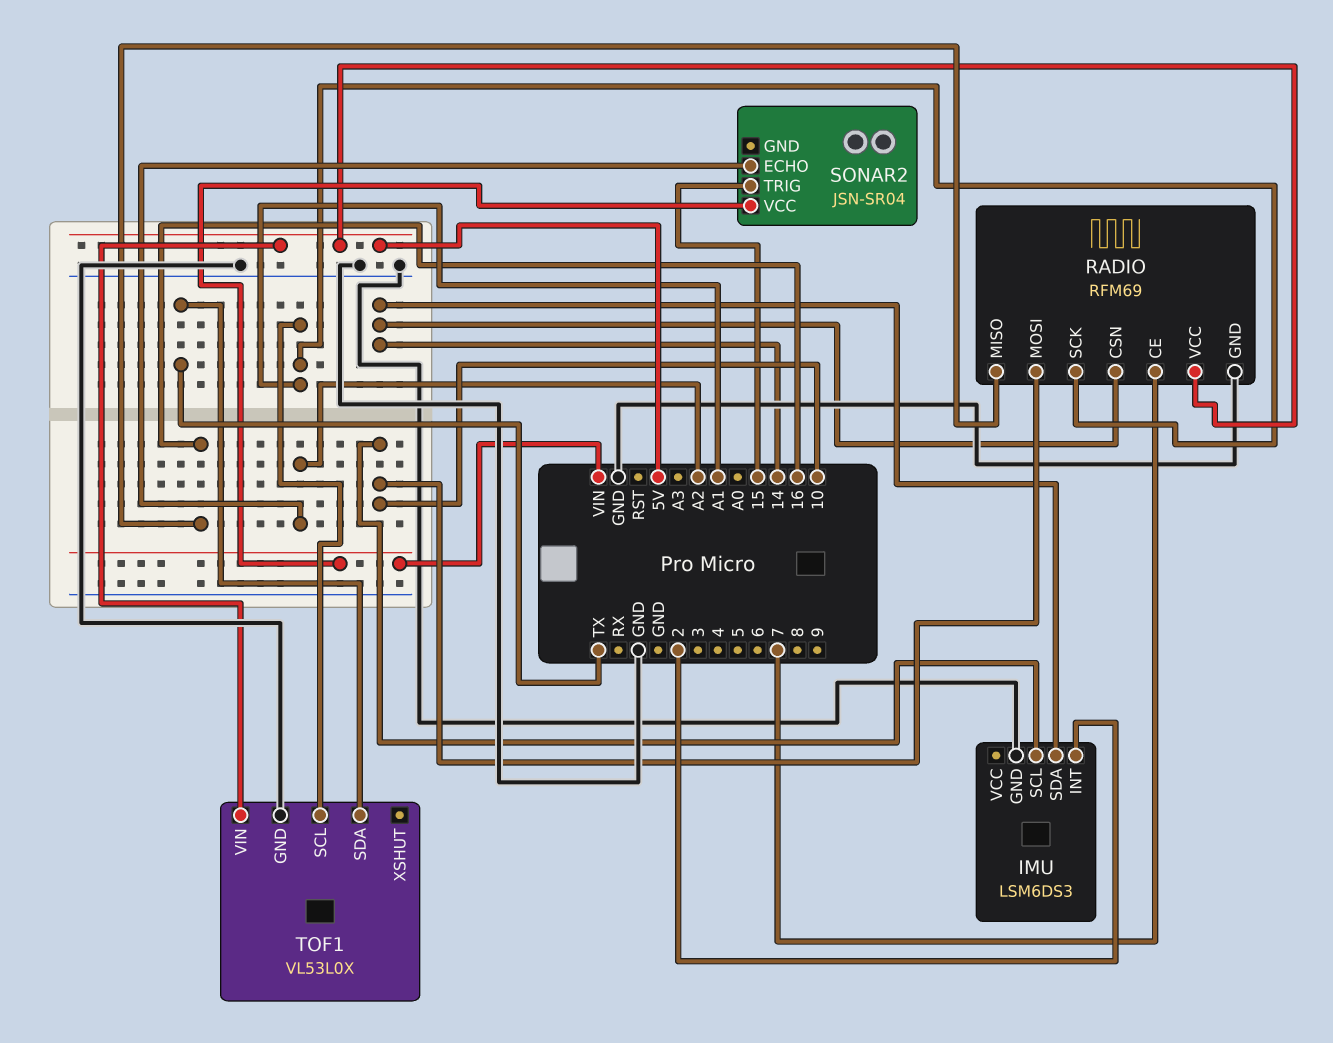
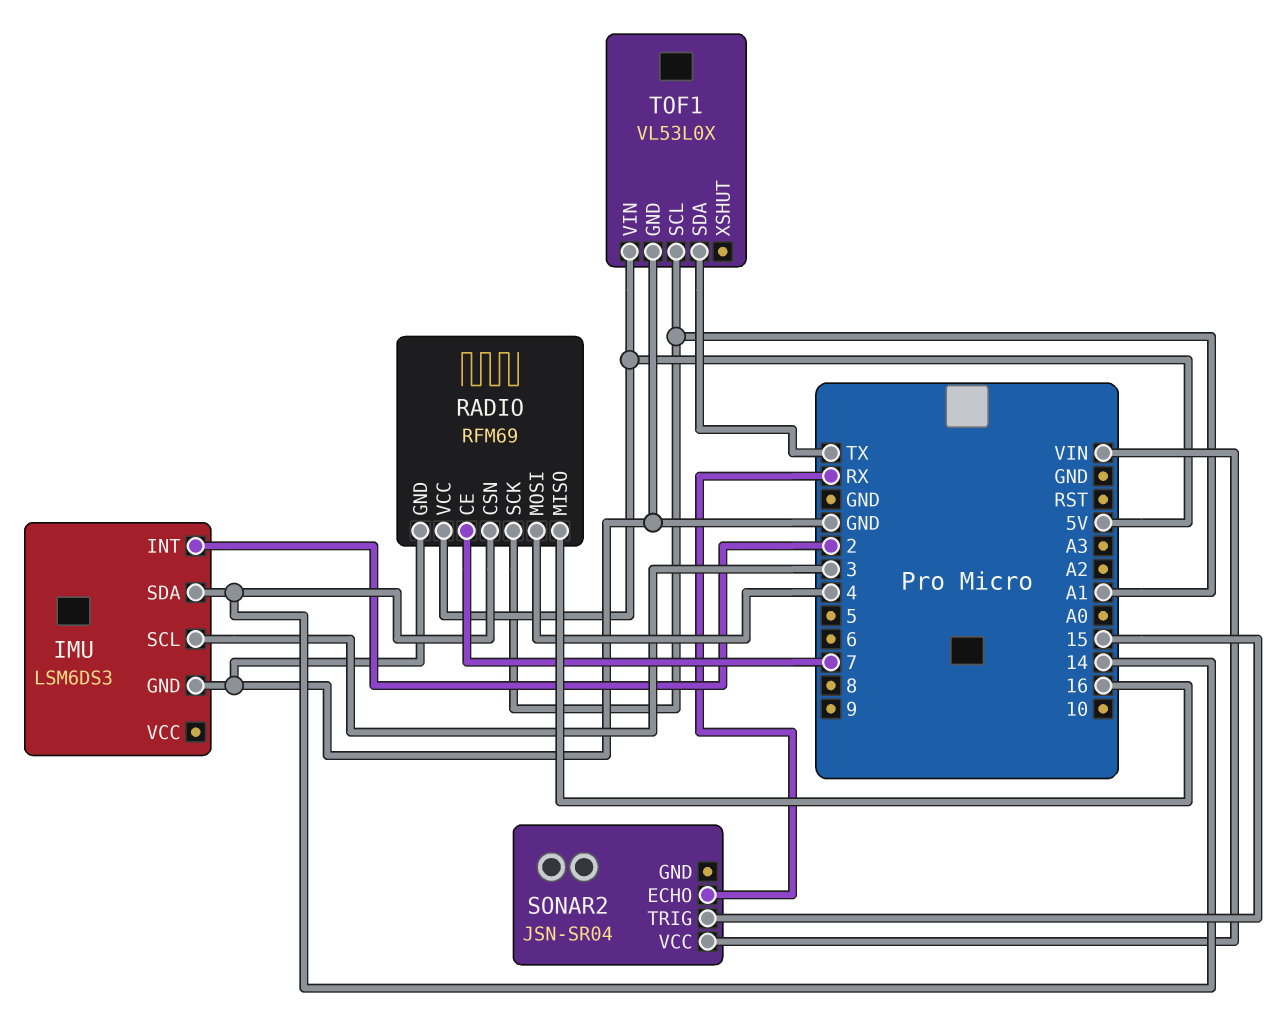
IMU pin SCL: 10 -> 3
RADIO pin MOSI: 10 -> 4
SONAR2 pin ECHO: A2 -> RX

